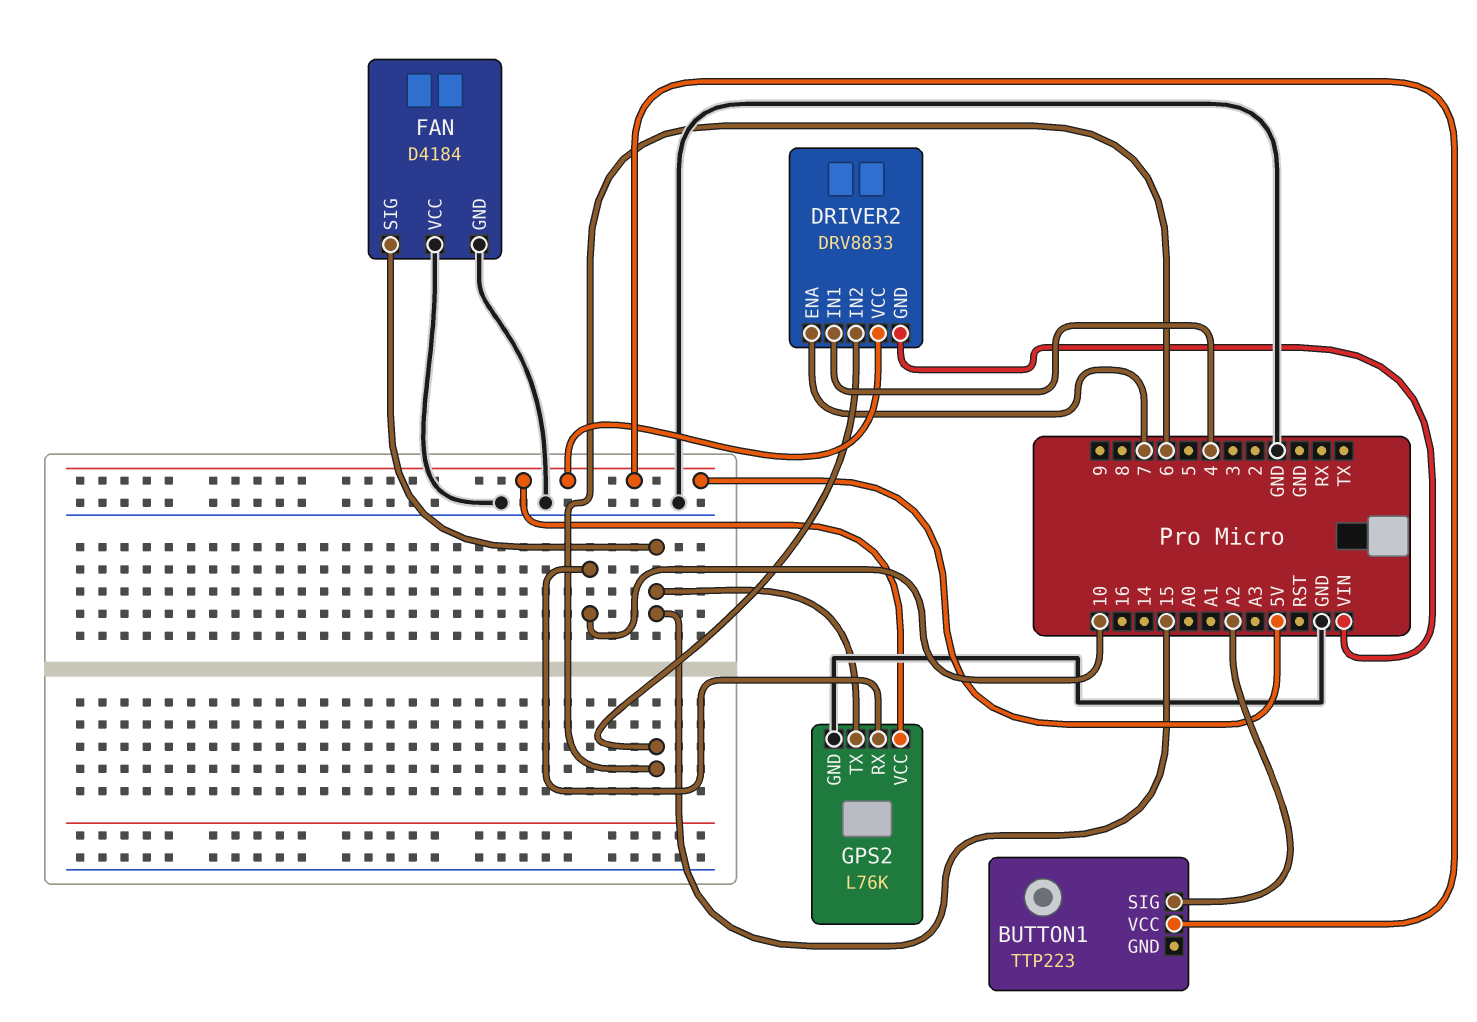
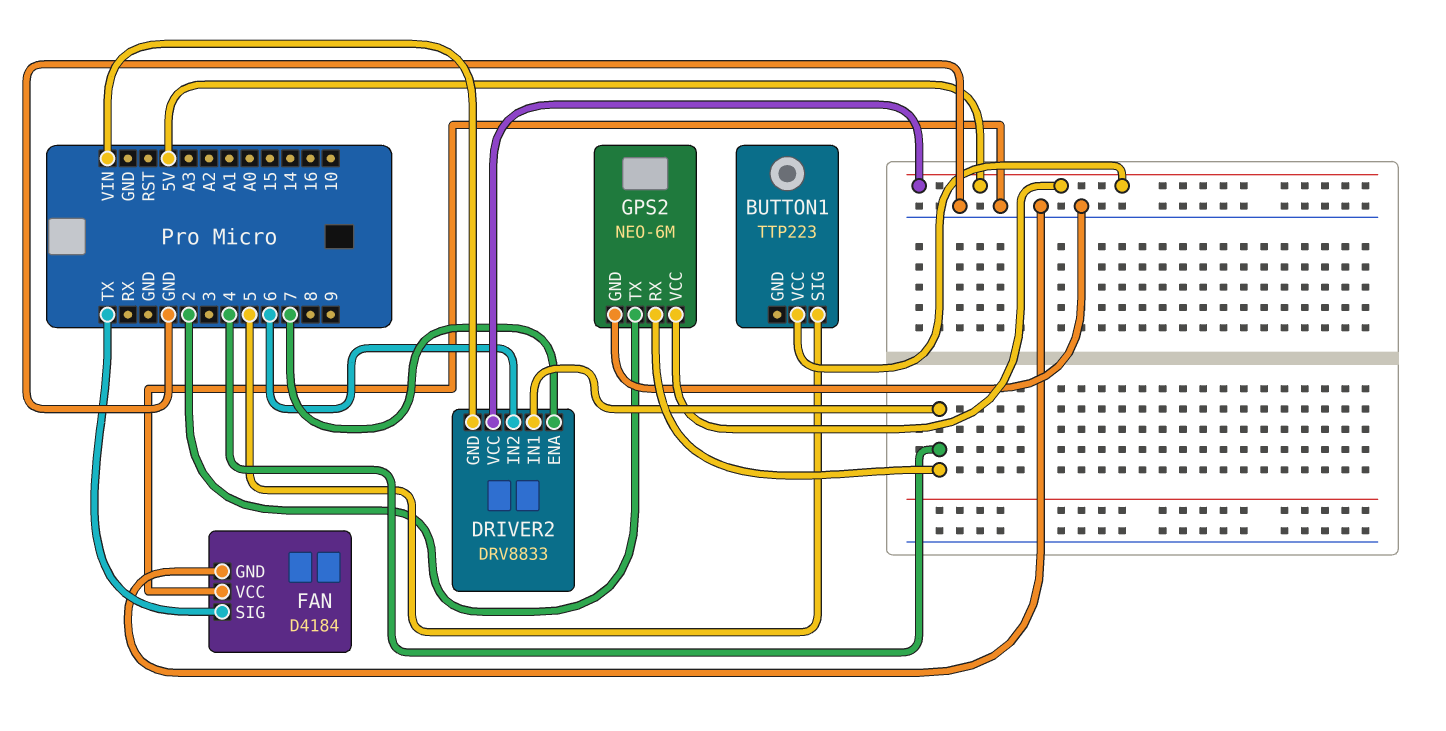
BUTTON1 pin SIG: A2 -> 5
FAN pin SIG: 15 -> TX
GPS2: L76K -> NEO-6M
GPS2 pin RX: 10 -> 4
GPS2 pin TX: 15 -> 2

